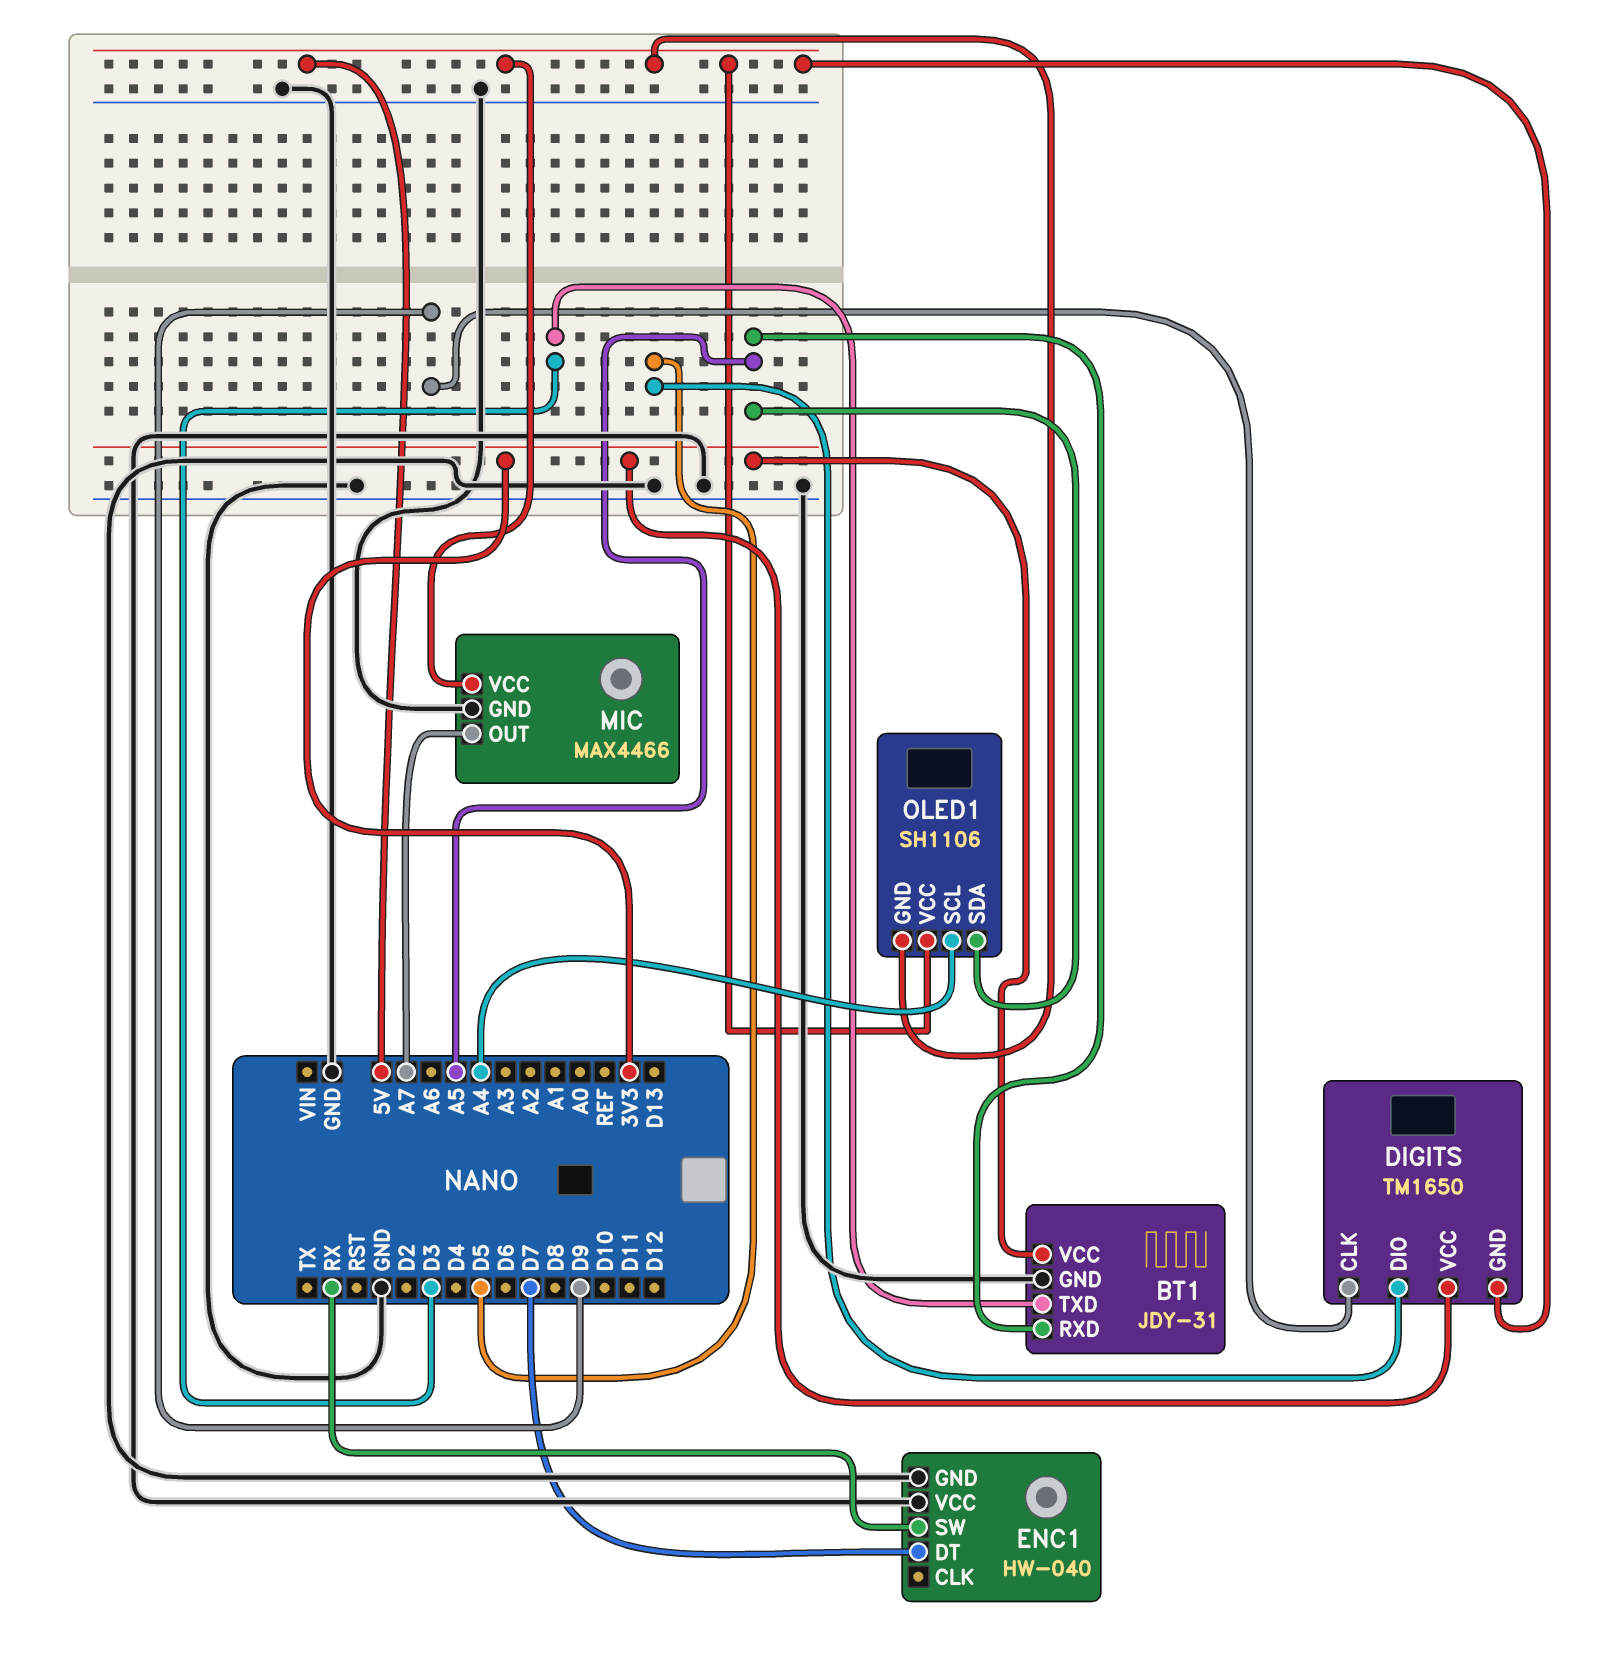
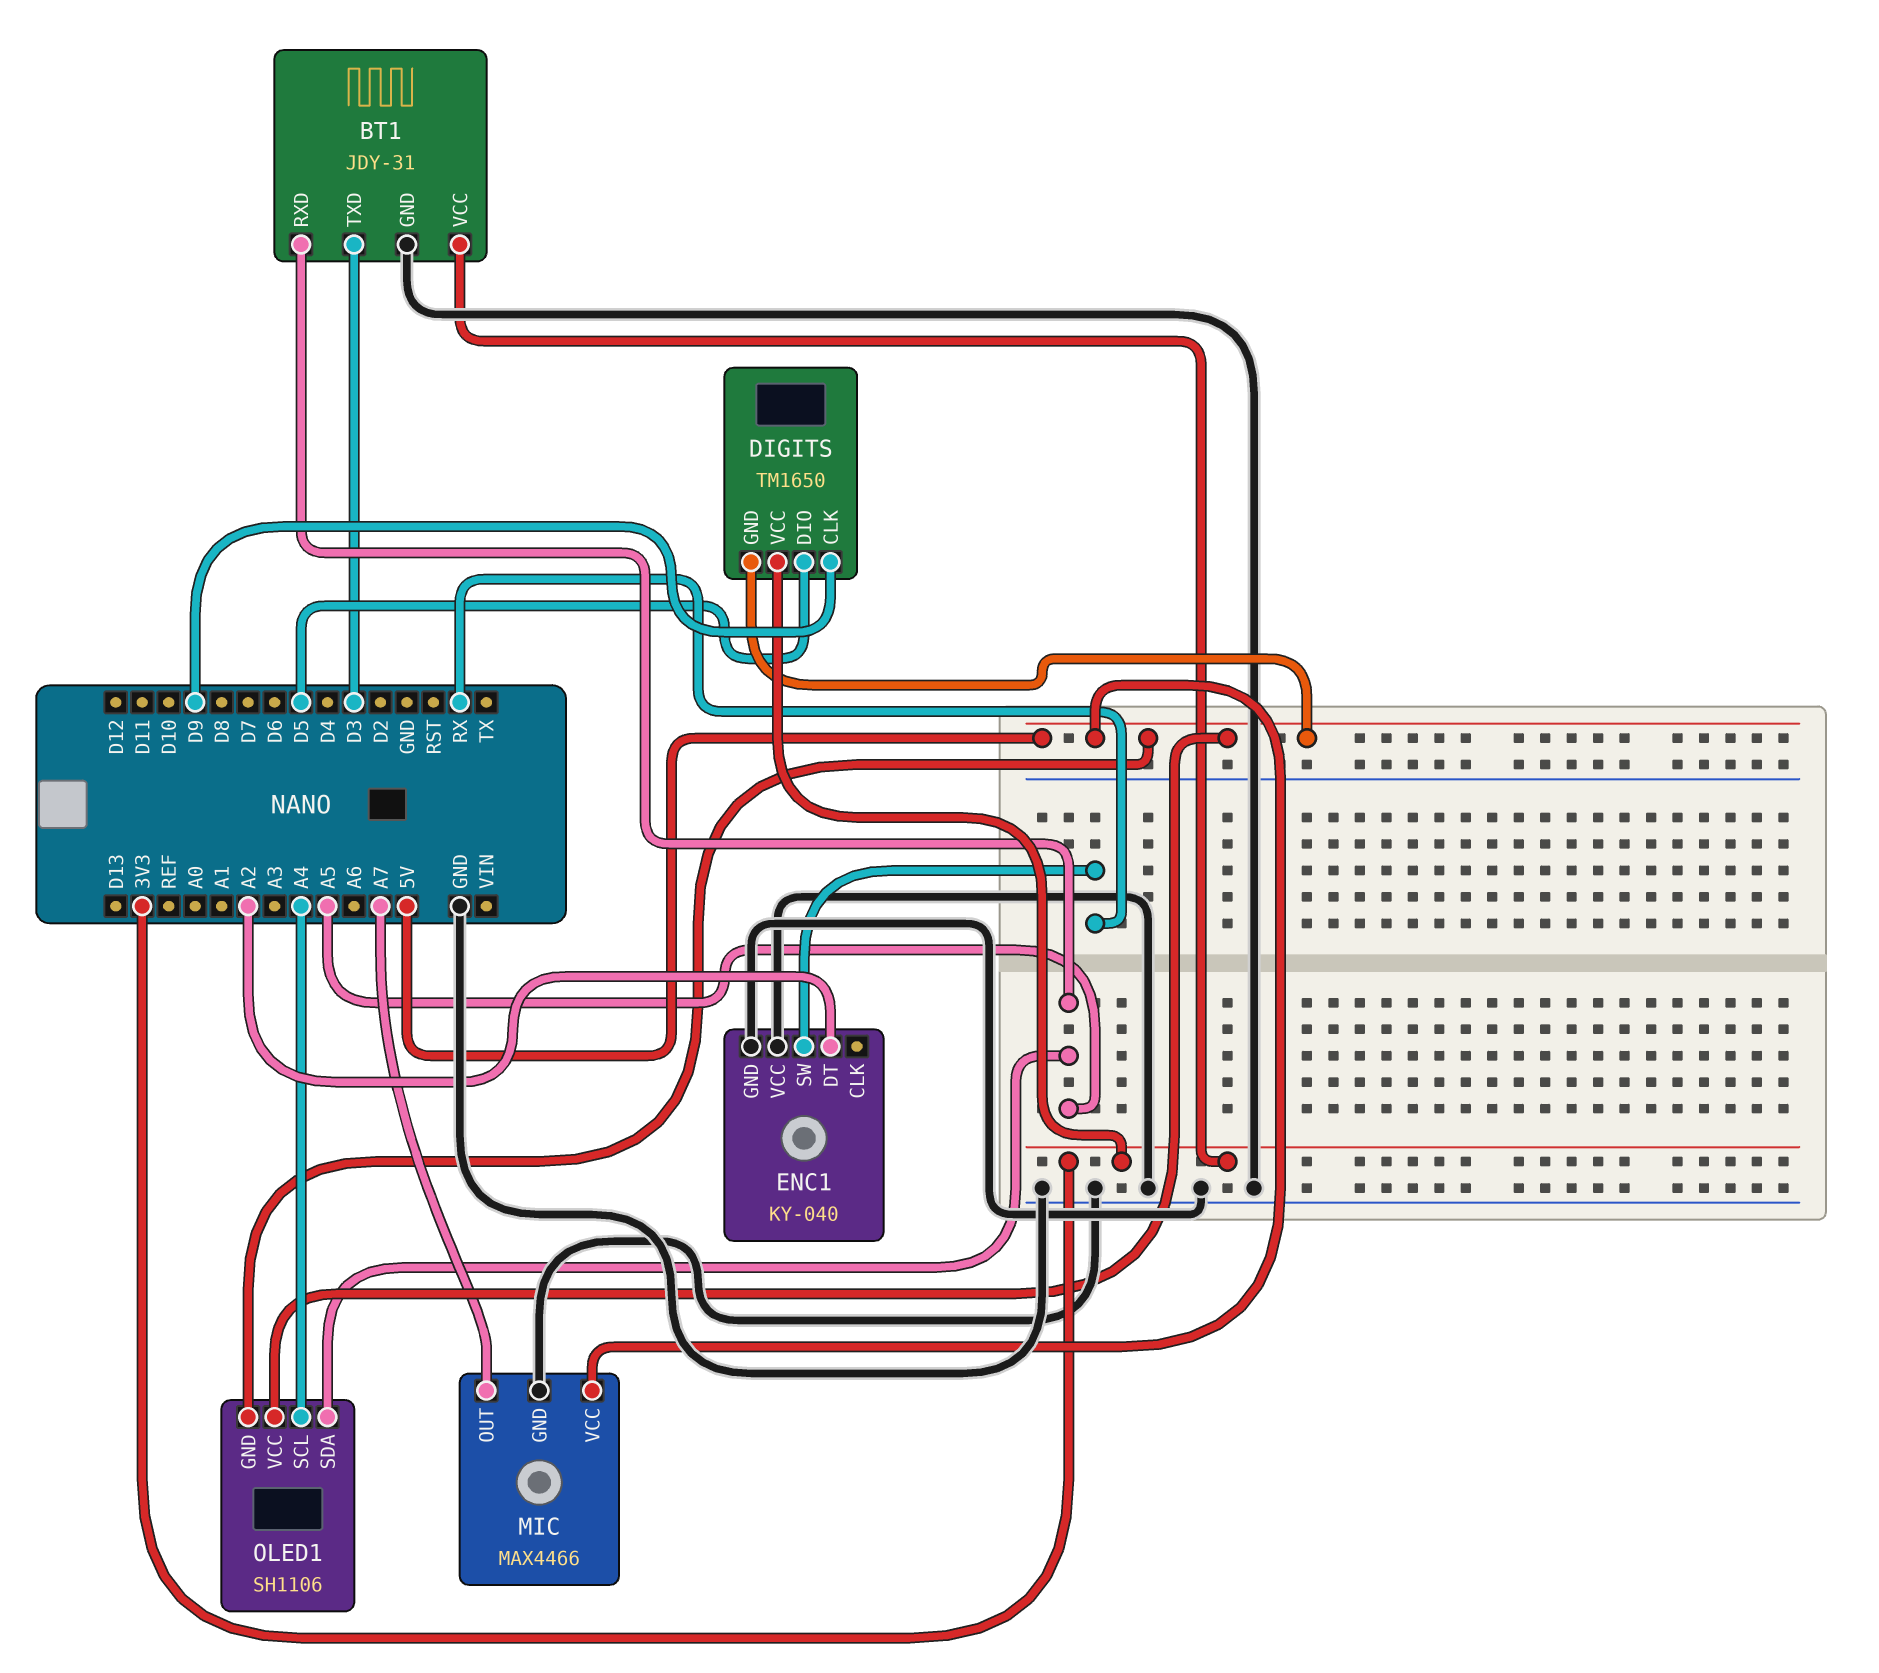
ENC1: HW-040 -> KY-040
ENC1 pin DT: D7 -> A2

